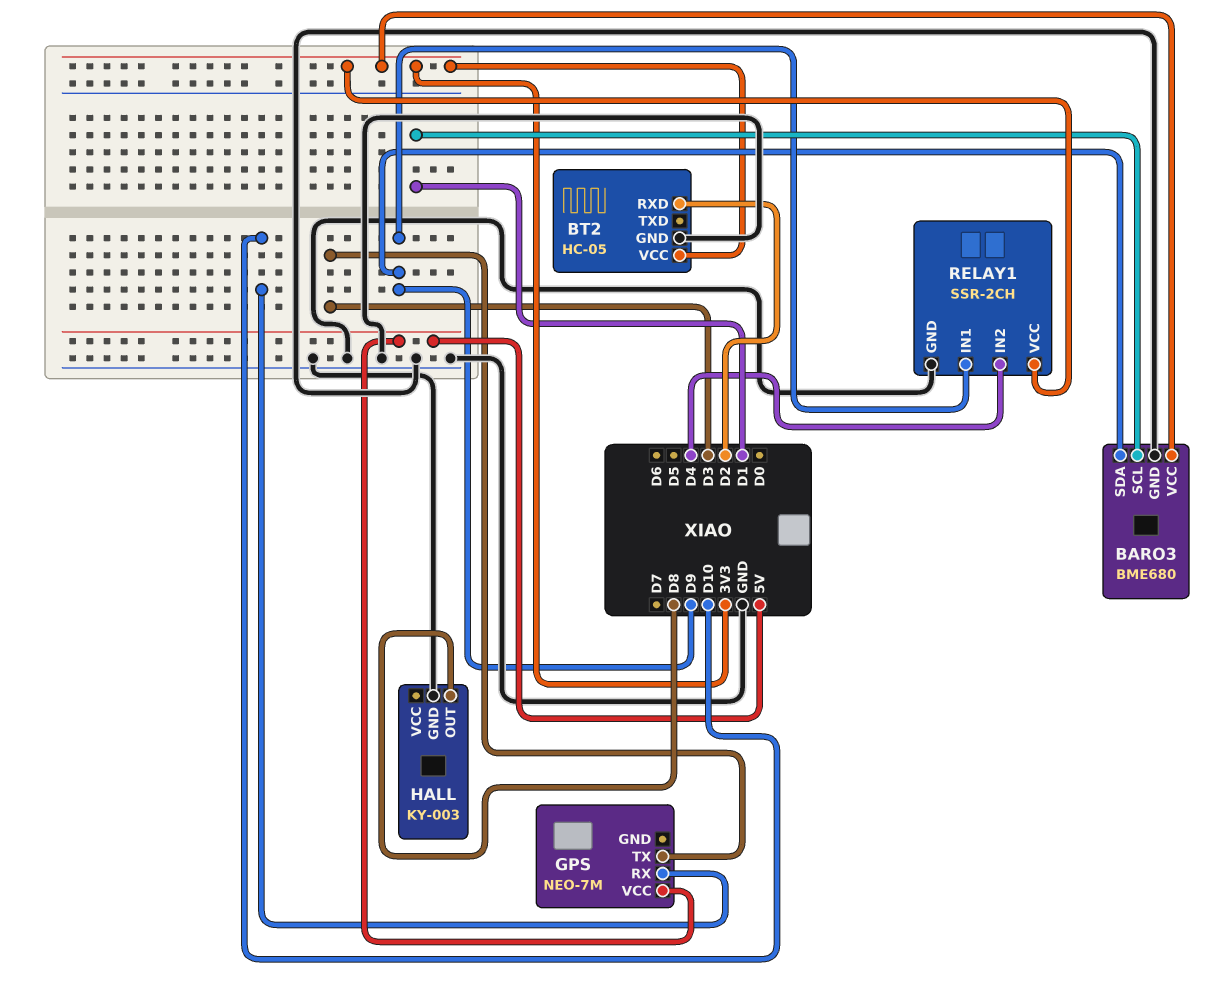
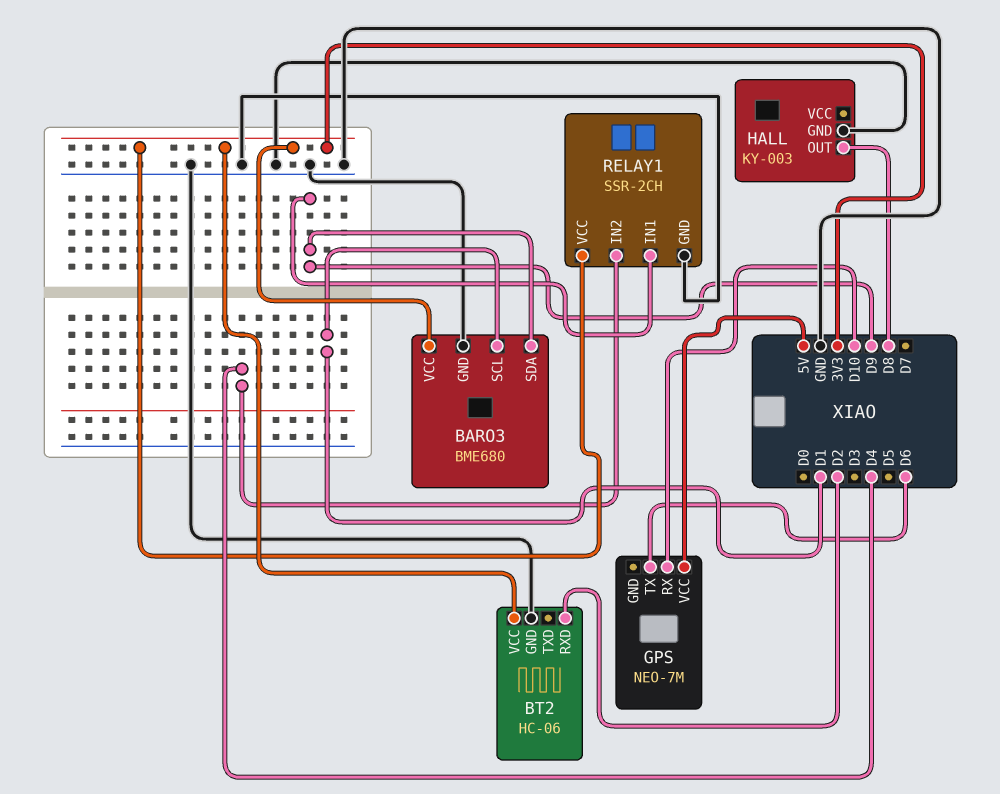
BT2: HC-05 -> HC-06
GPS pin TX: D3 -> D6

